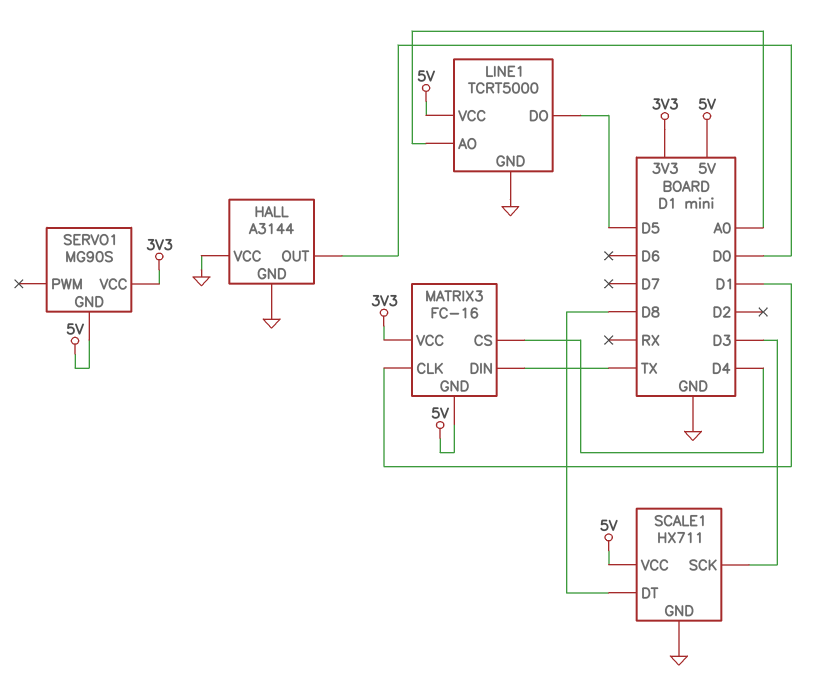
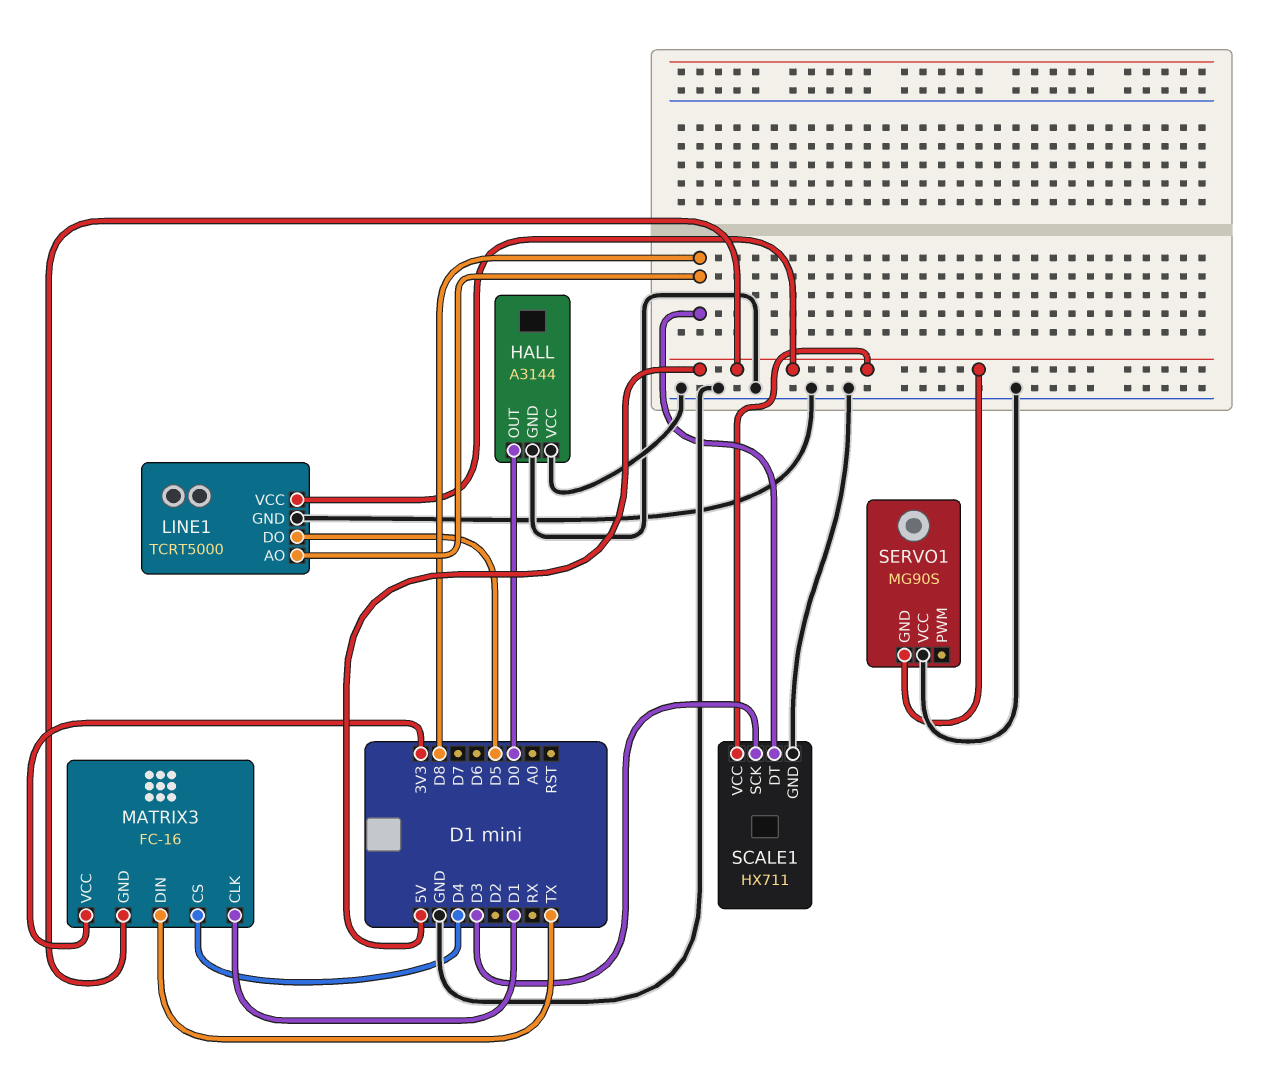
LINE1 pin AO: A0 -> D8
SERVO1 pin VCC: 3V3 -> GND

